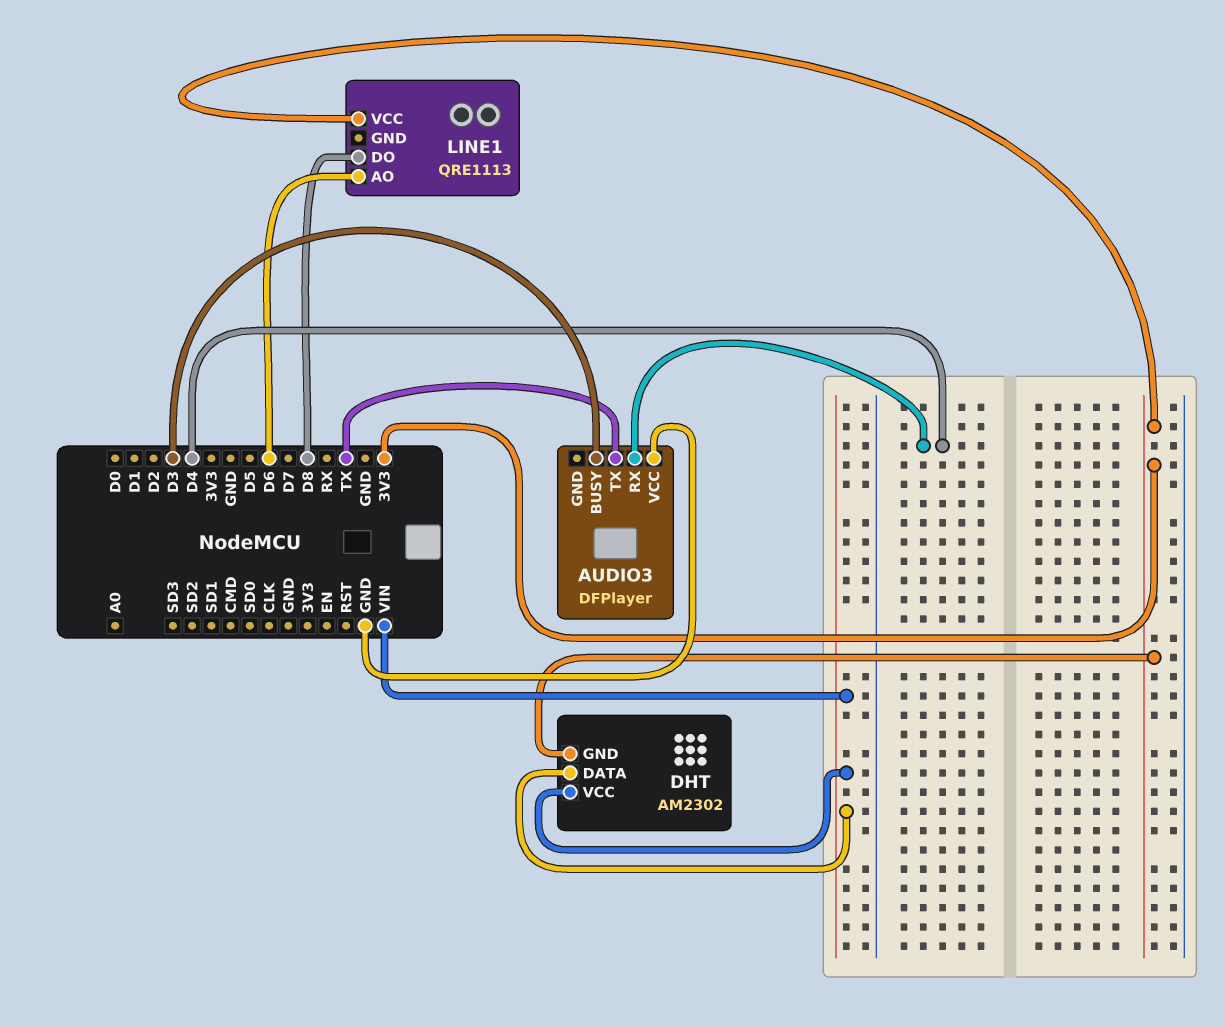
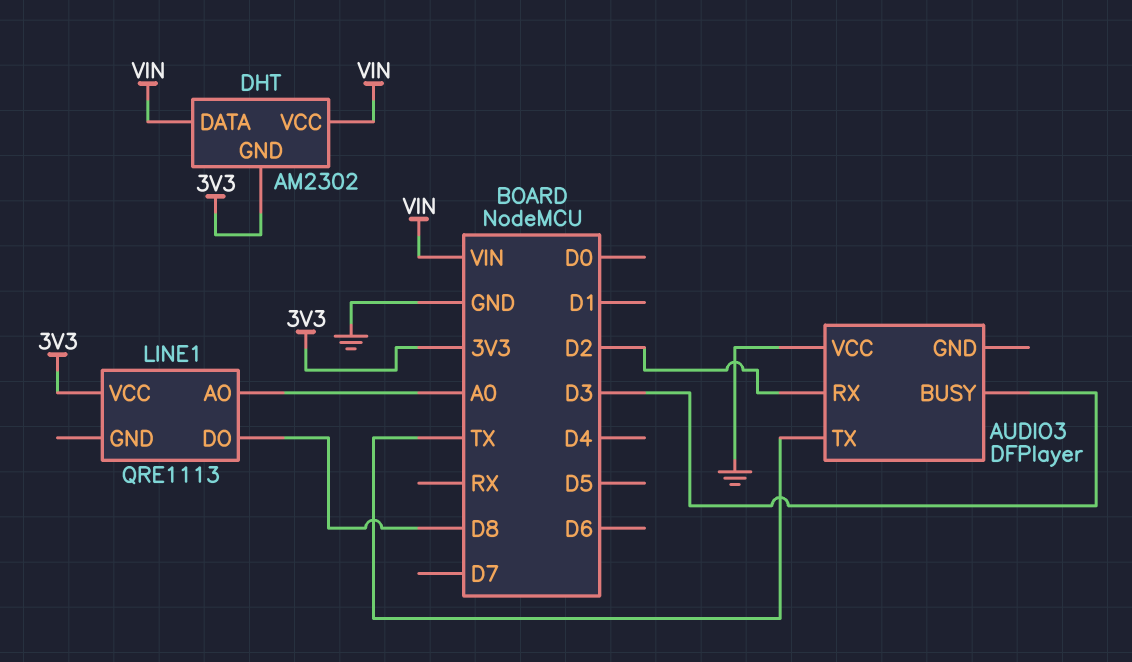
AUDIO3 pin RX: D4 -> D2
LINE1 pin AO: D6 -> A0

